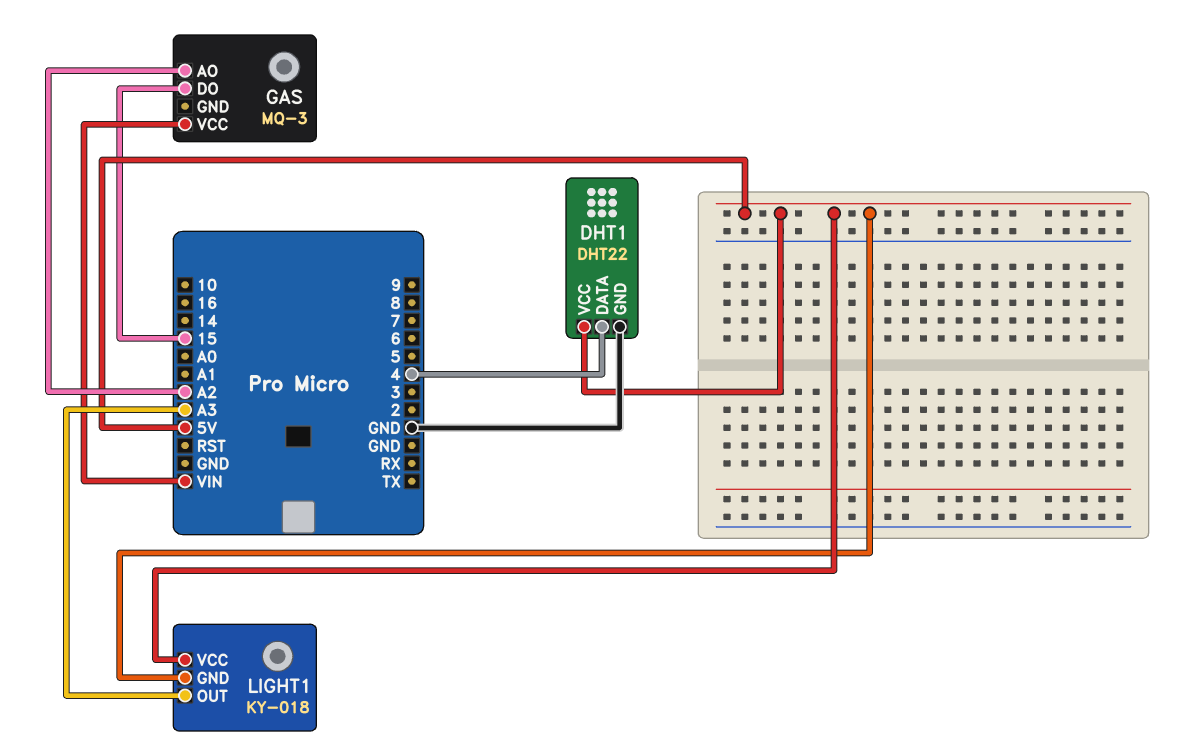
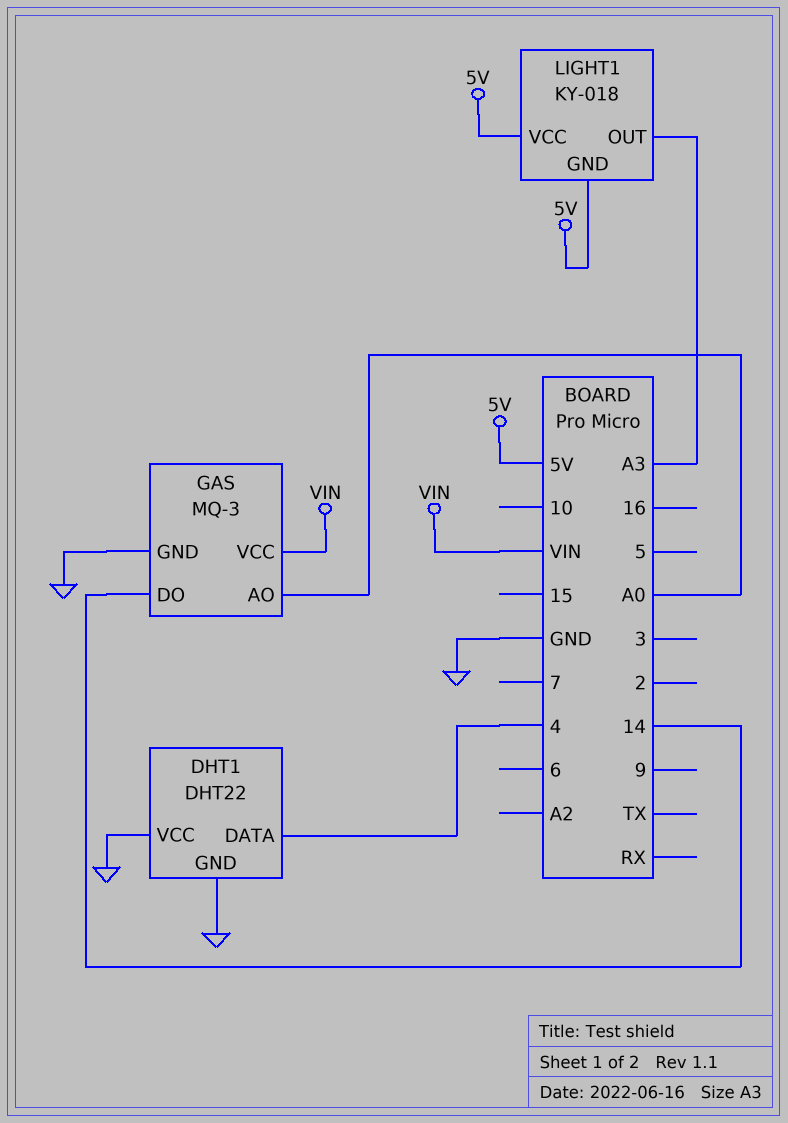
DHT1 pin VCC: 5V -> GND
GAS pin AO: A2 -> A0
GAS pin DO: 15 -> 14
GAS pin GND: none -> GND

